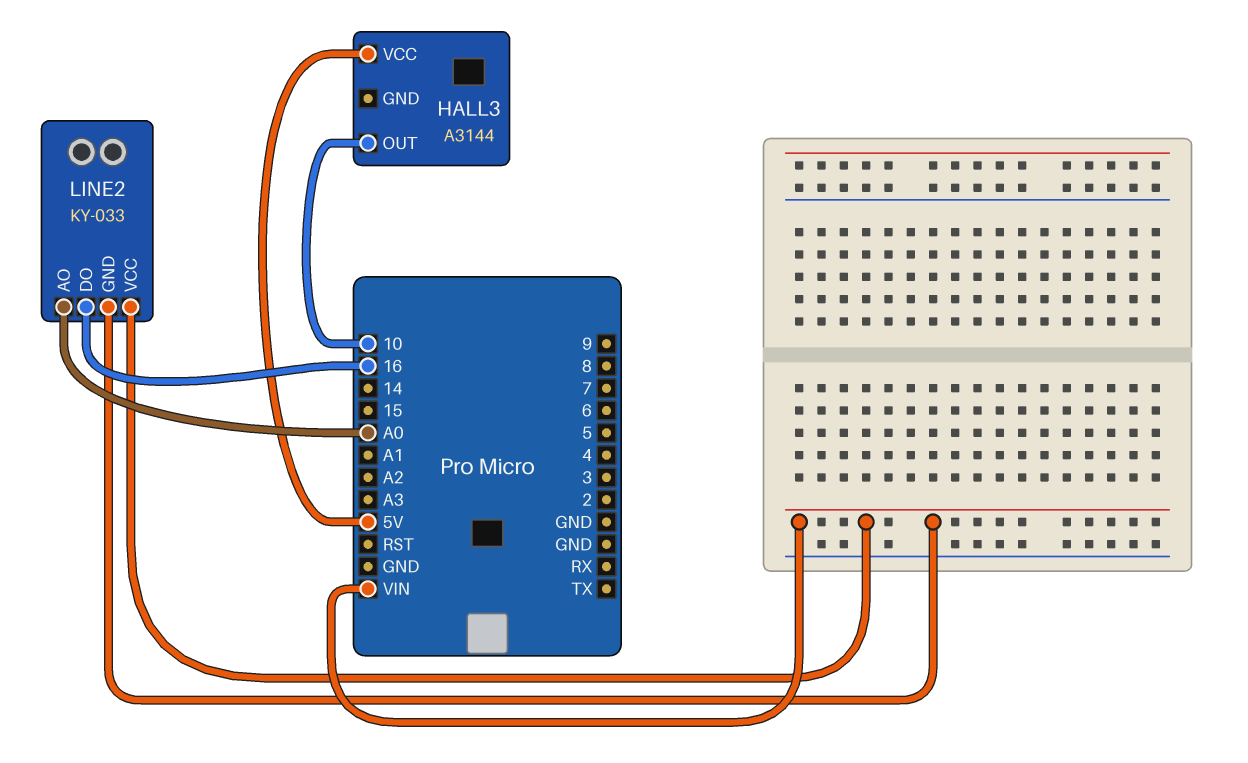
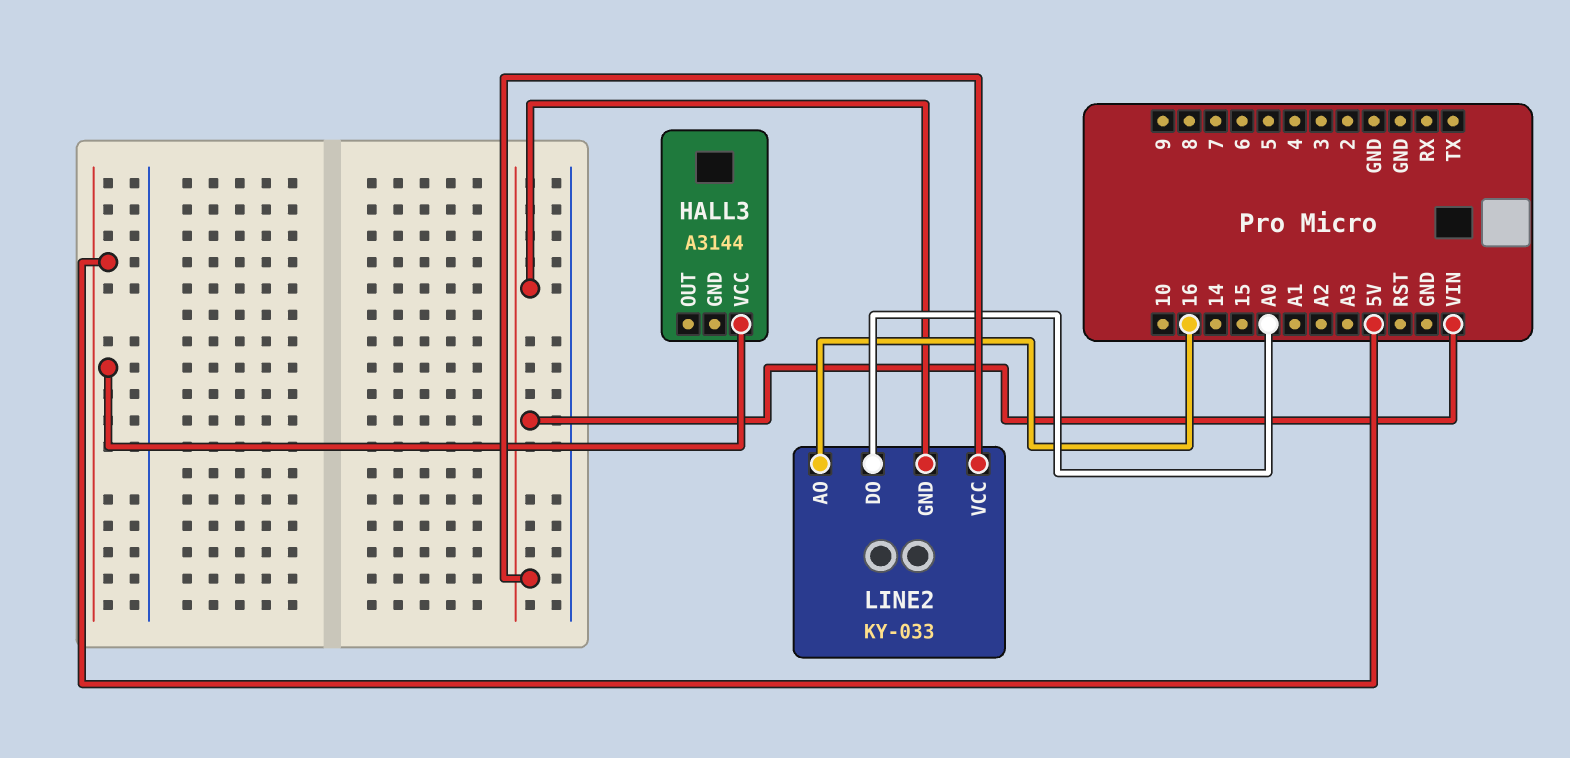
HALL3 pin OUT: 10 -> none
LINE2 pin AO: A0 -> 16
LINE2 pin DO: 16 -> A0

